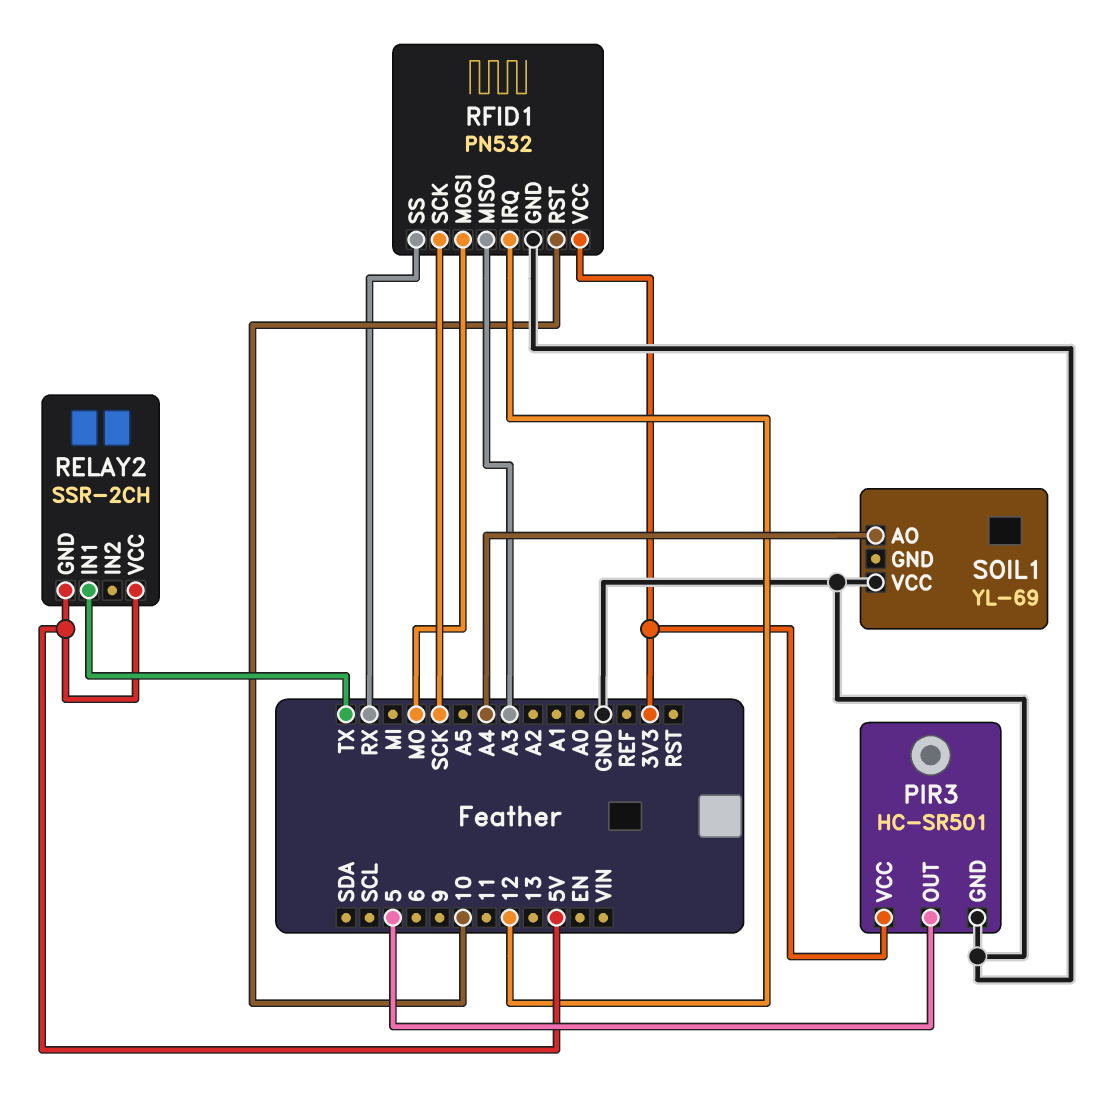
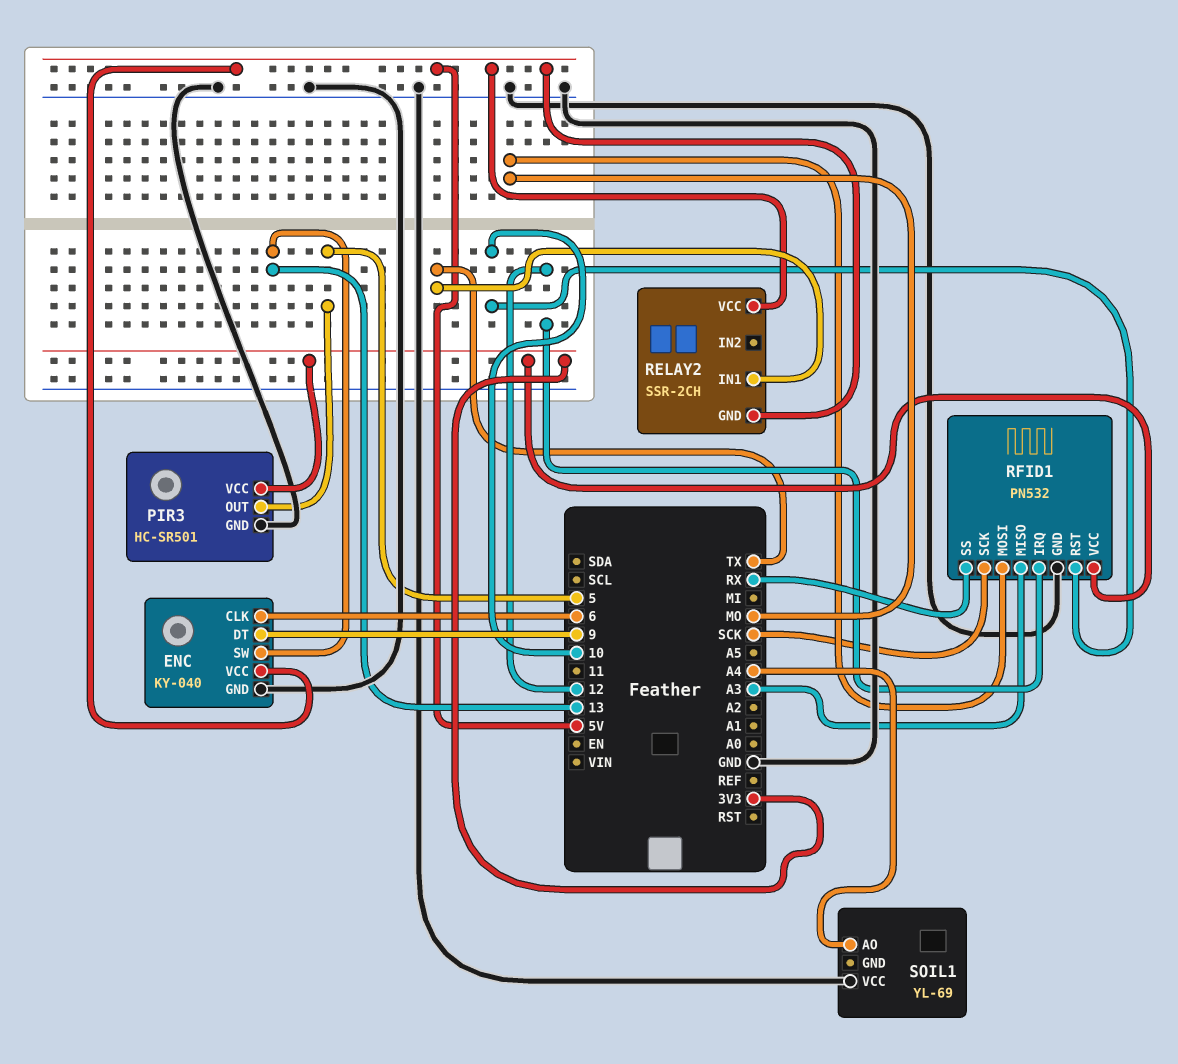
ENC: none -> KY-040
ENC pin CLK: none -> 6
ENC pin DT: none -> 9
ENC pin GND: none -> GND
ENC pin SW: none -> 13
ENC pin VCC: none -> 5V

